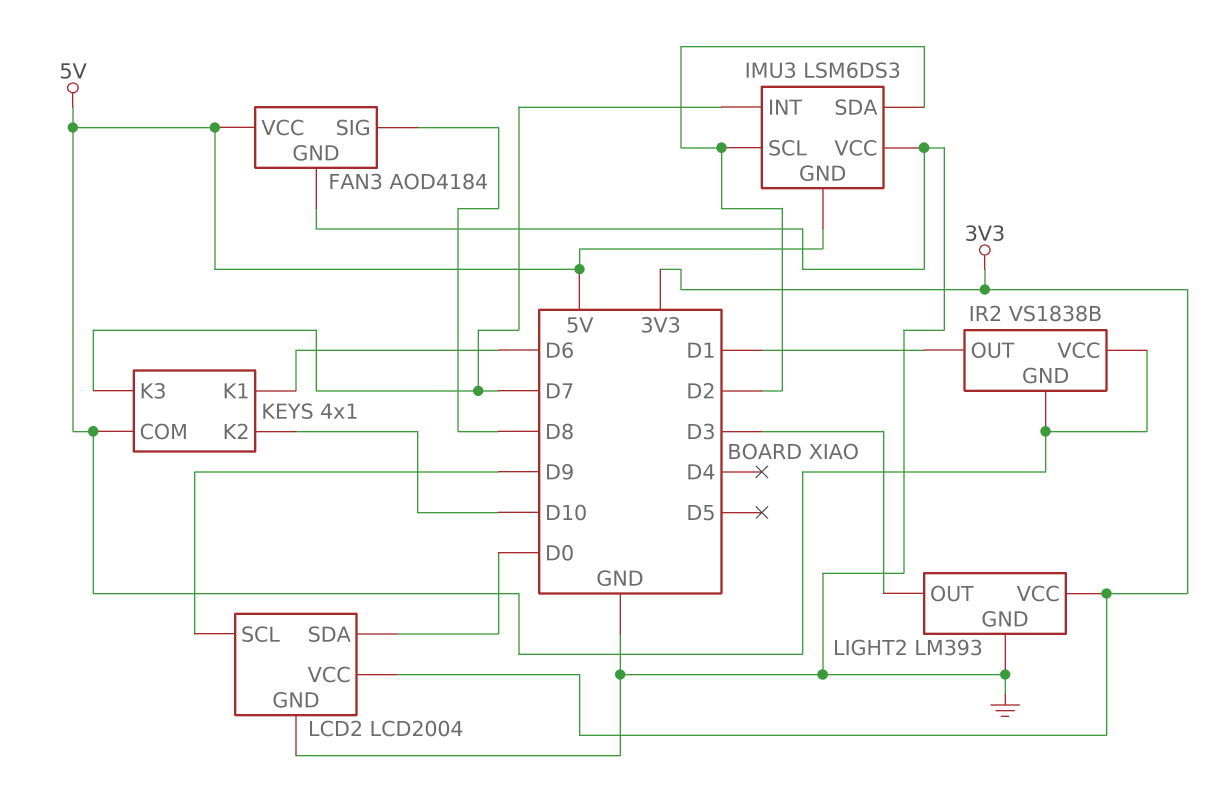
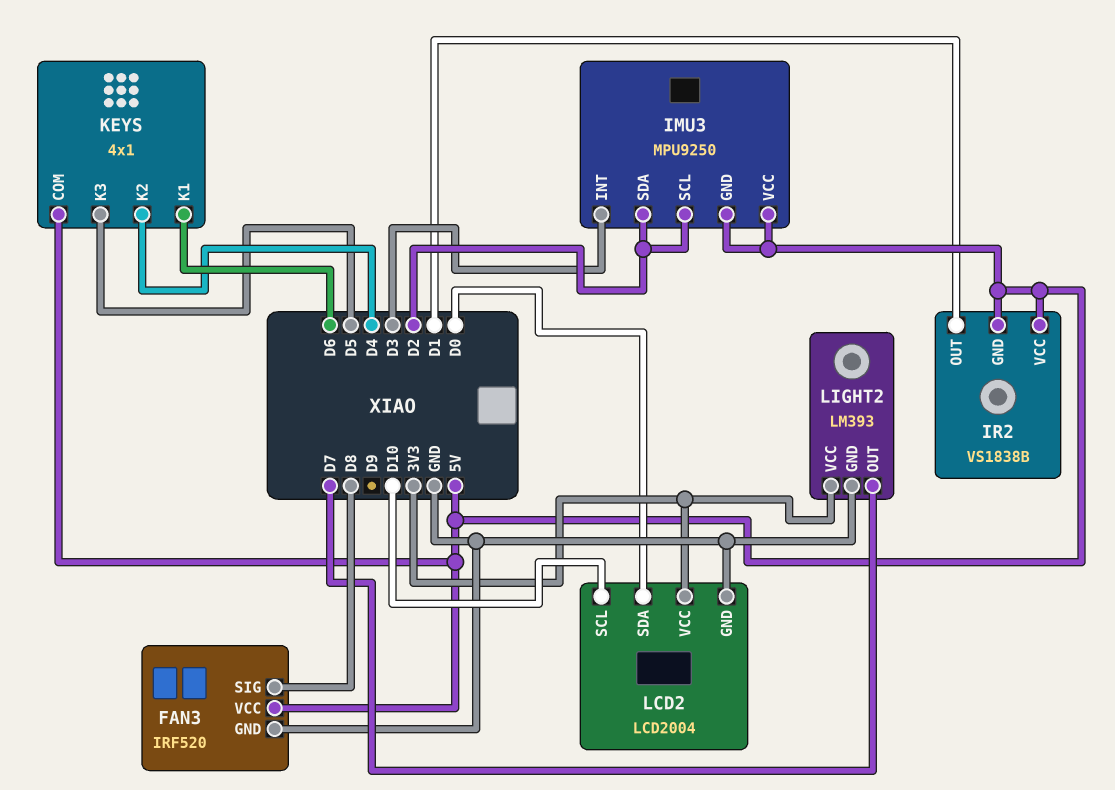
FAN3: AOD4184 -> IRF520
IMU3: LSM6DS3 -> MPU9250
IMU3 pin INT: D7 -> D3
IMU3 pin VCC: GND -> 5V
KEYS pin K2: D10 -> D4
KEYS pin K3: D7 -> D5
LCD2 pin SCL: D9 -> D10
LIGHT2 pin OUT: D3 -> D7

